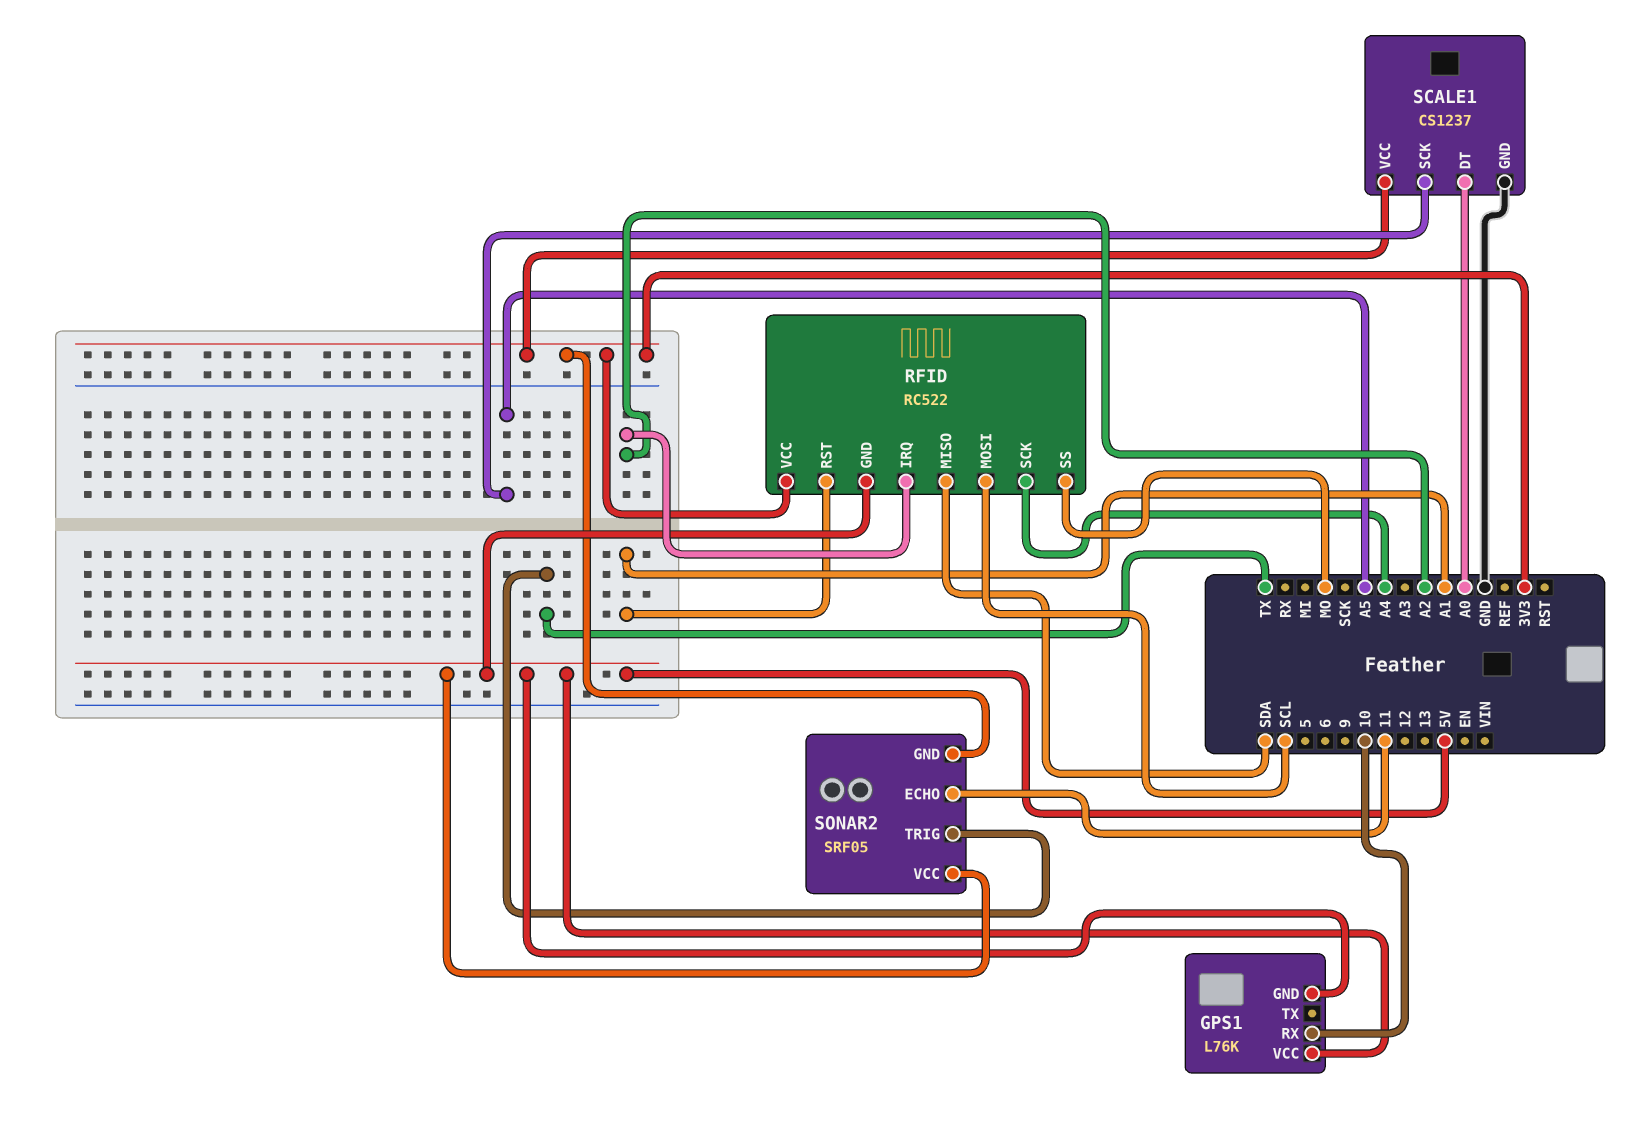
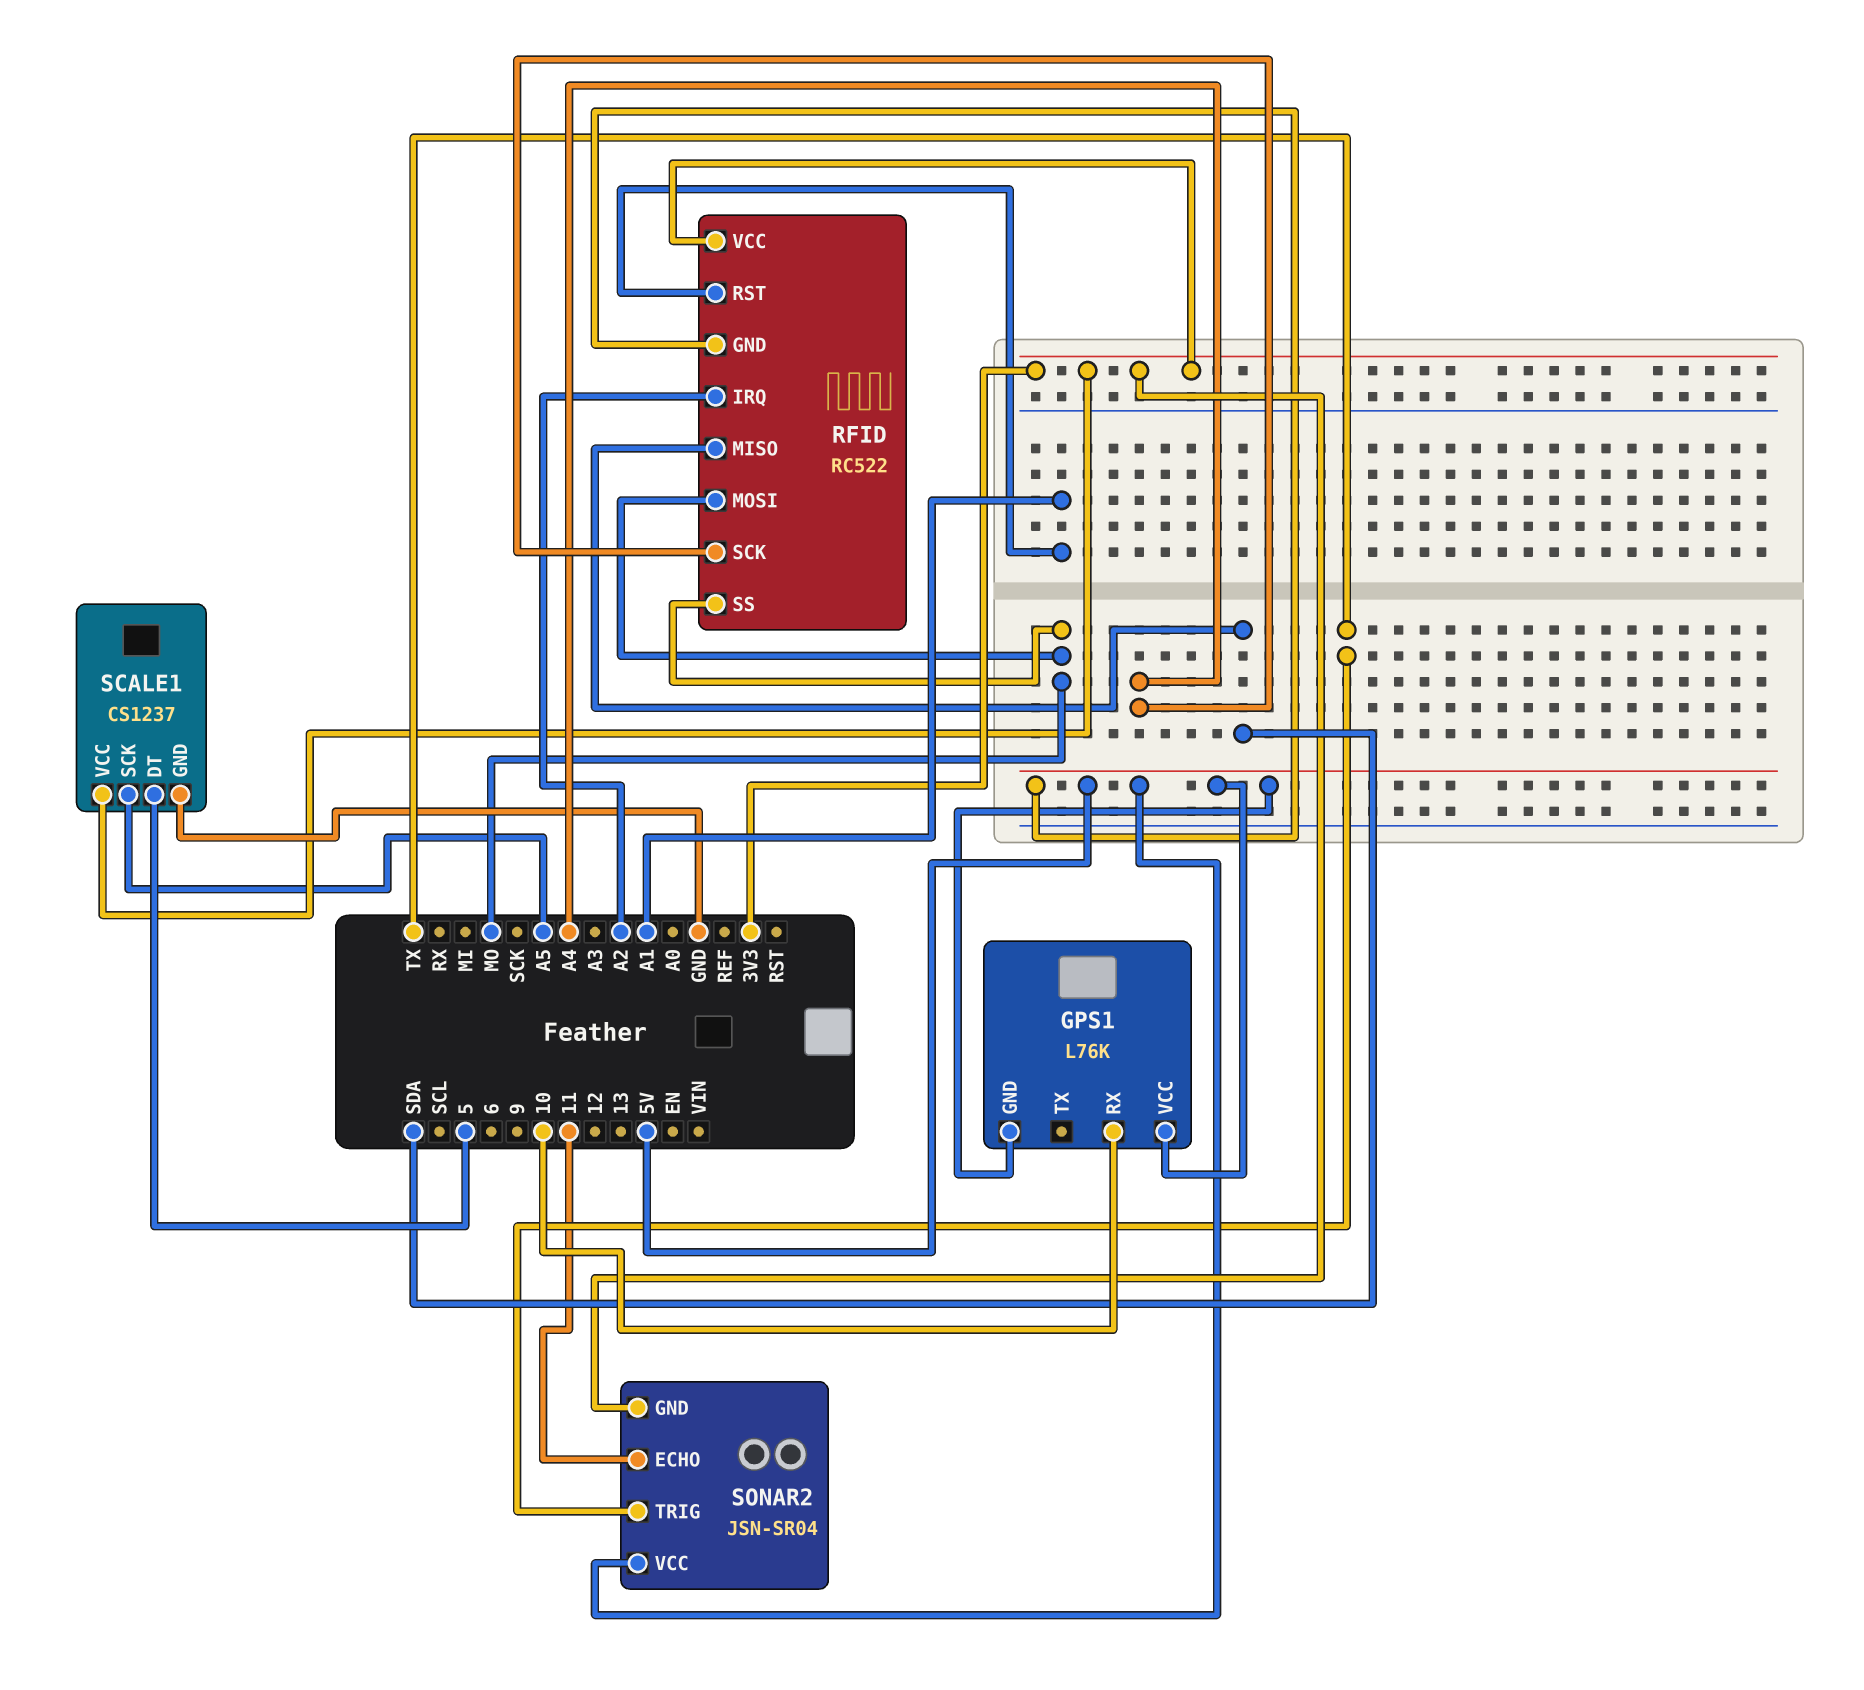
RFID pin MOSI: SCL -> MO
SCALE1 pin DT: A0 -> 5
SONAR2: SRF05 -> JSN-SR04

